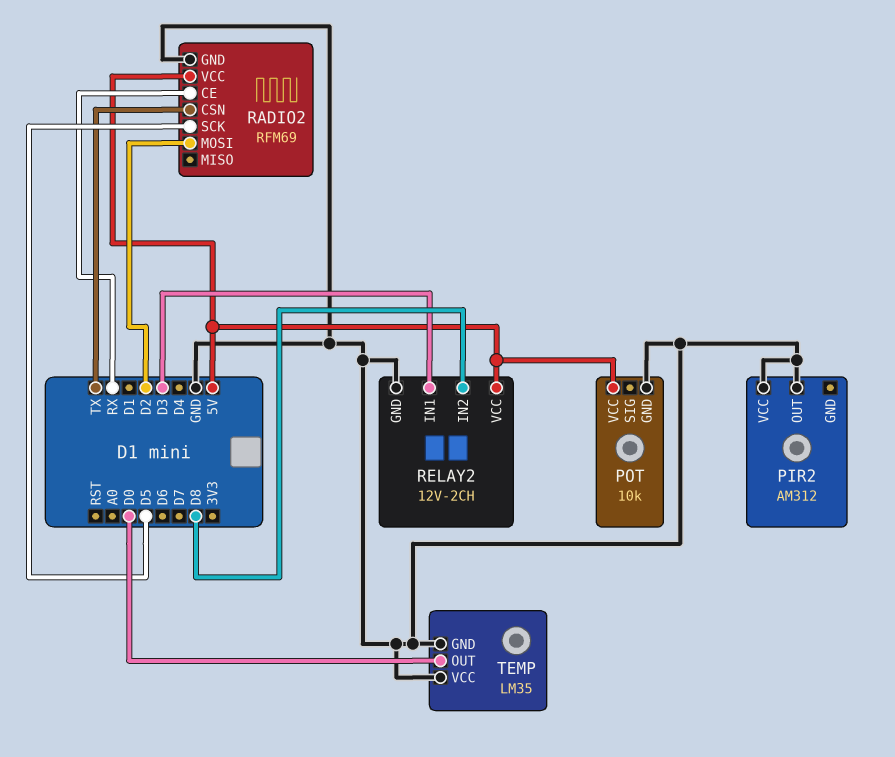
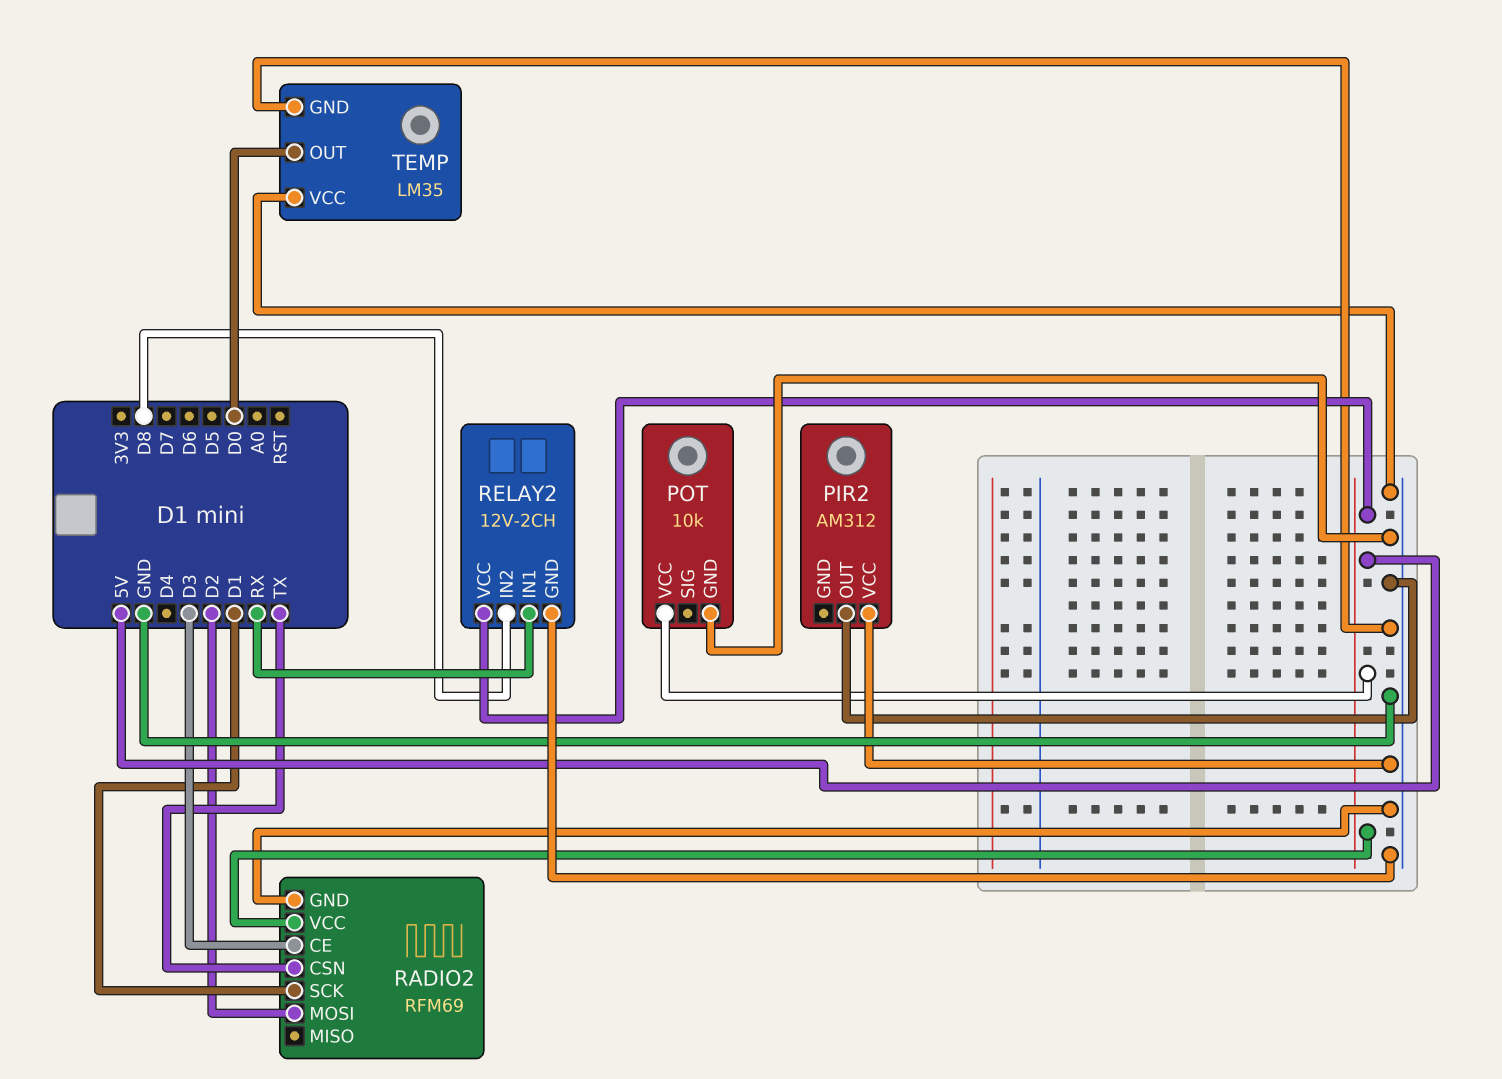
RADIO2 pin CE: RX -> D3
RADIO2 pin SCK: D5 -> D1
RELAY2 pin IN1: D3 -> RX

